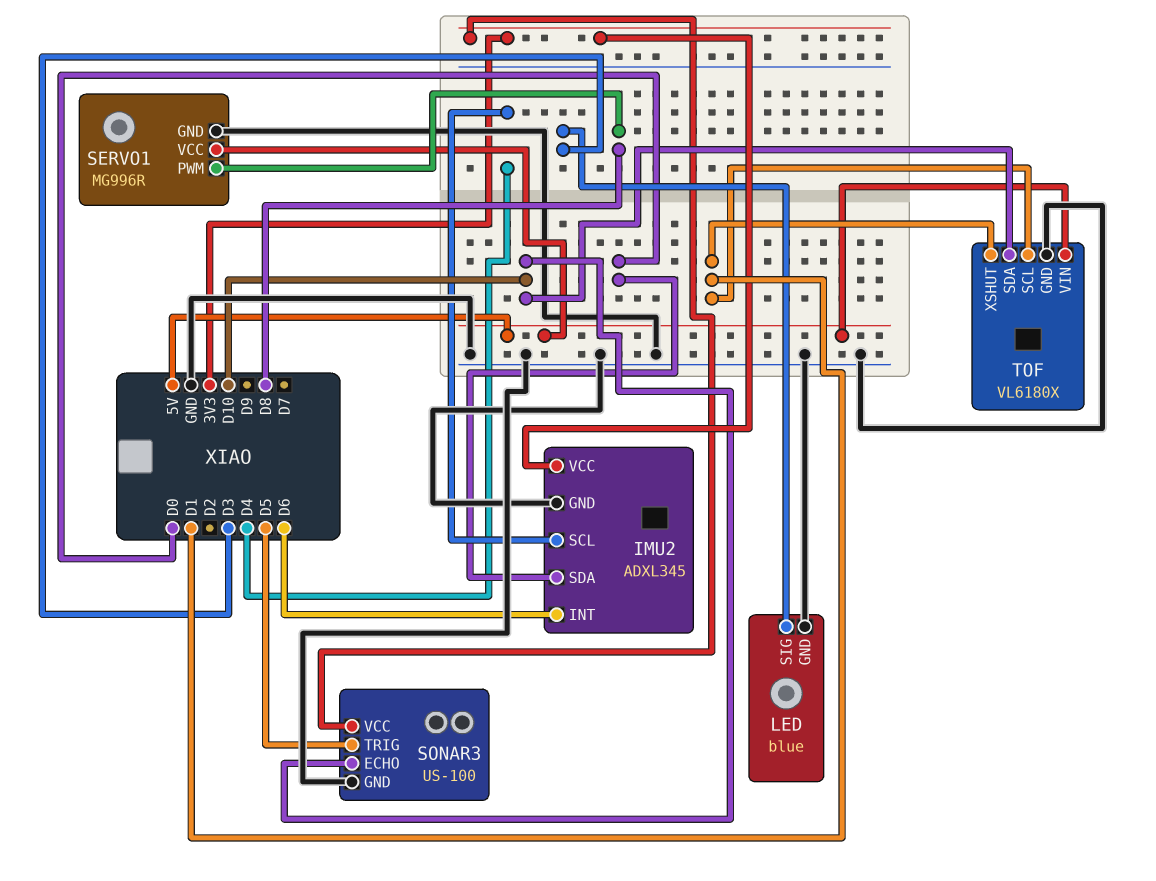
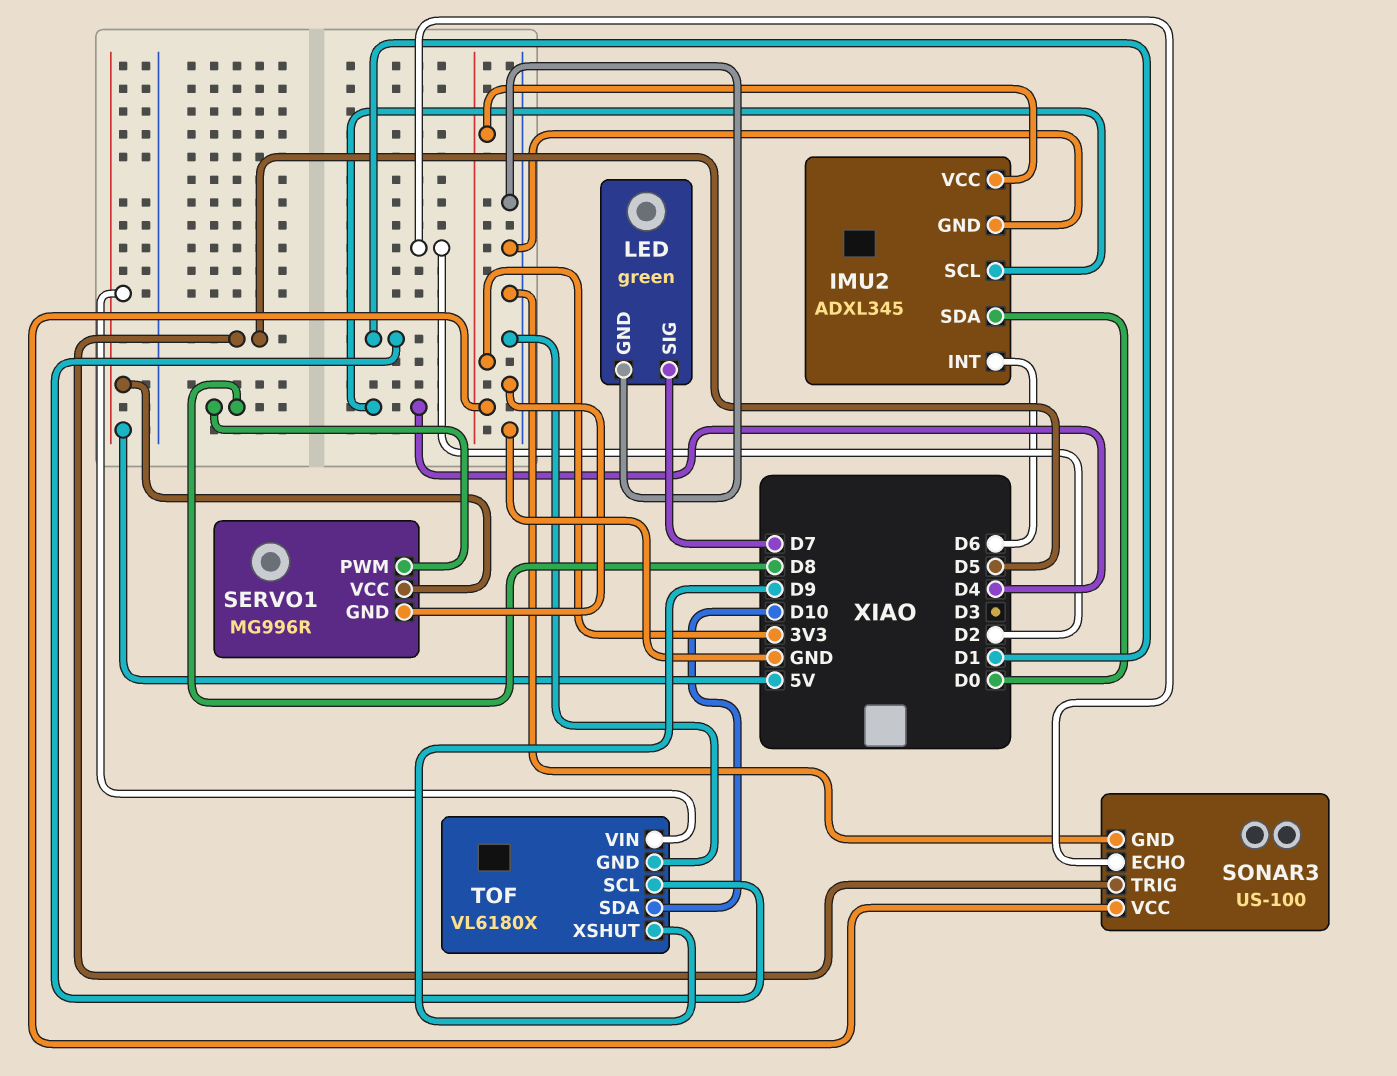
LED: blue -> green
LED pin SIG: D3 -> D7
SONAR3 pin ECHO: D10 -> D2
TOF pin XSHUT: D1 -> D9

